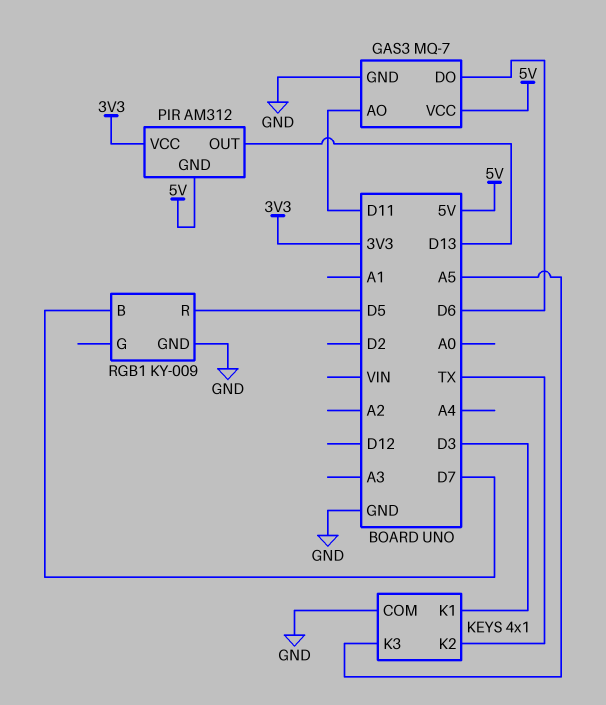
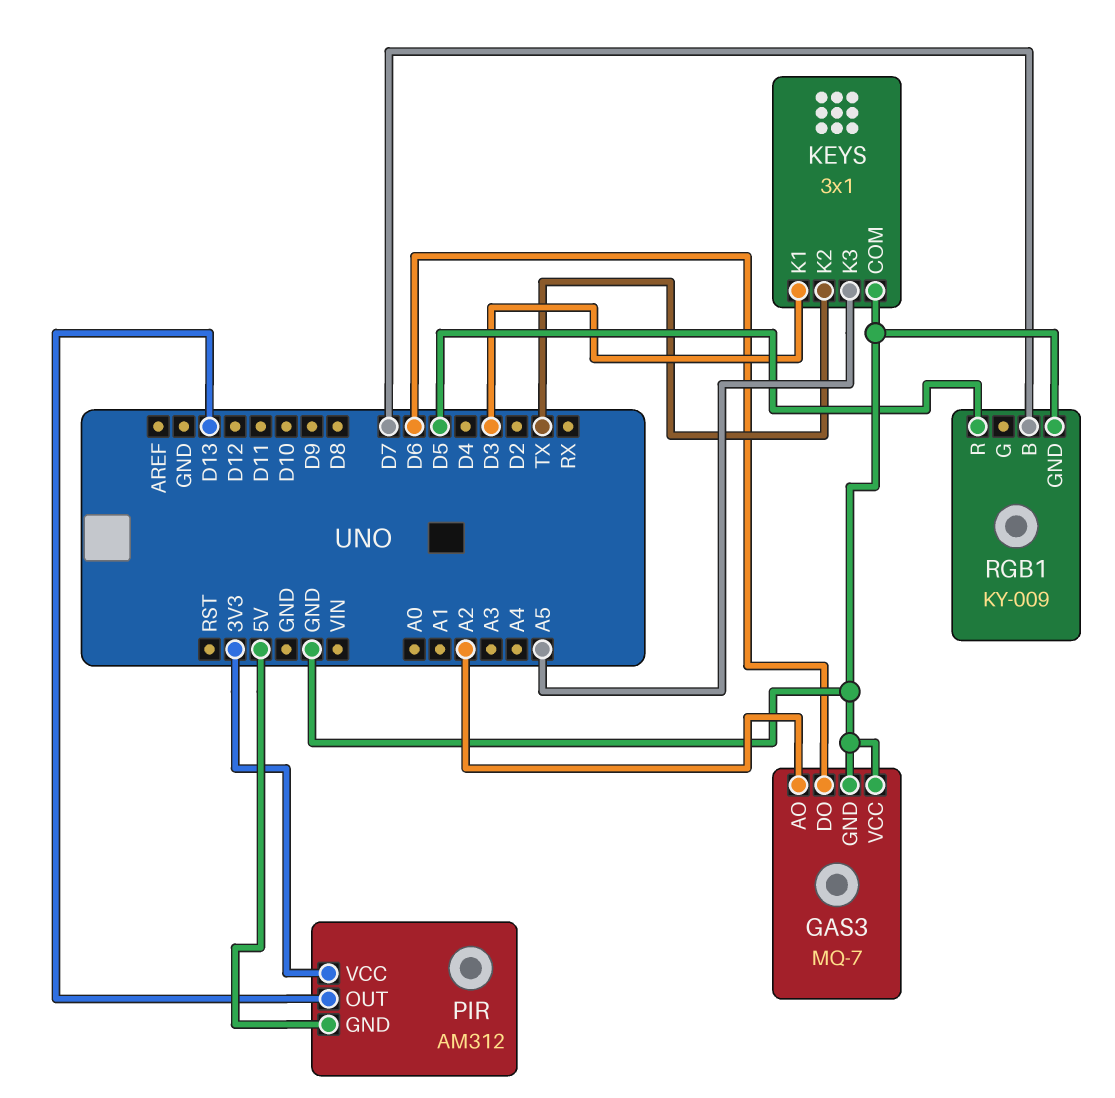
GAS3 pin AO: D11 -> A2
GAS3 pin VCC: 5V -> GND
KEYS: 4x1 -> 3x1

